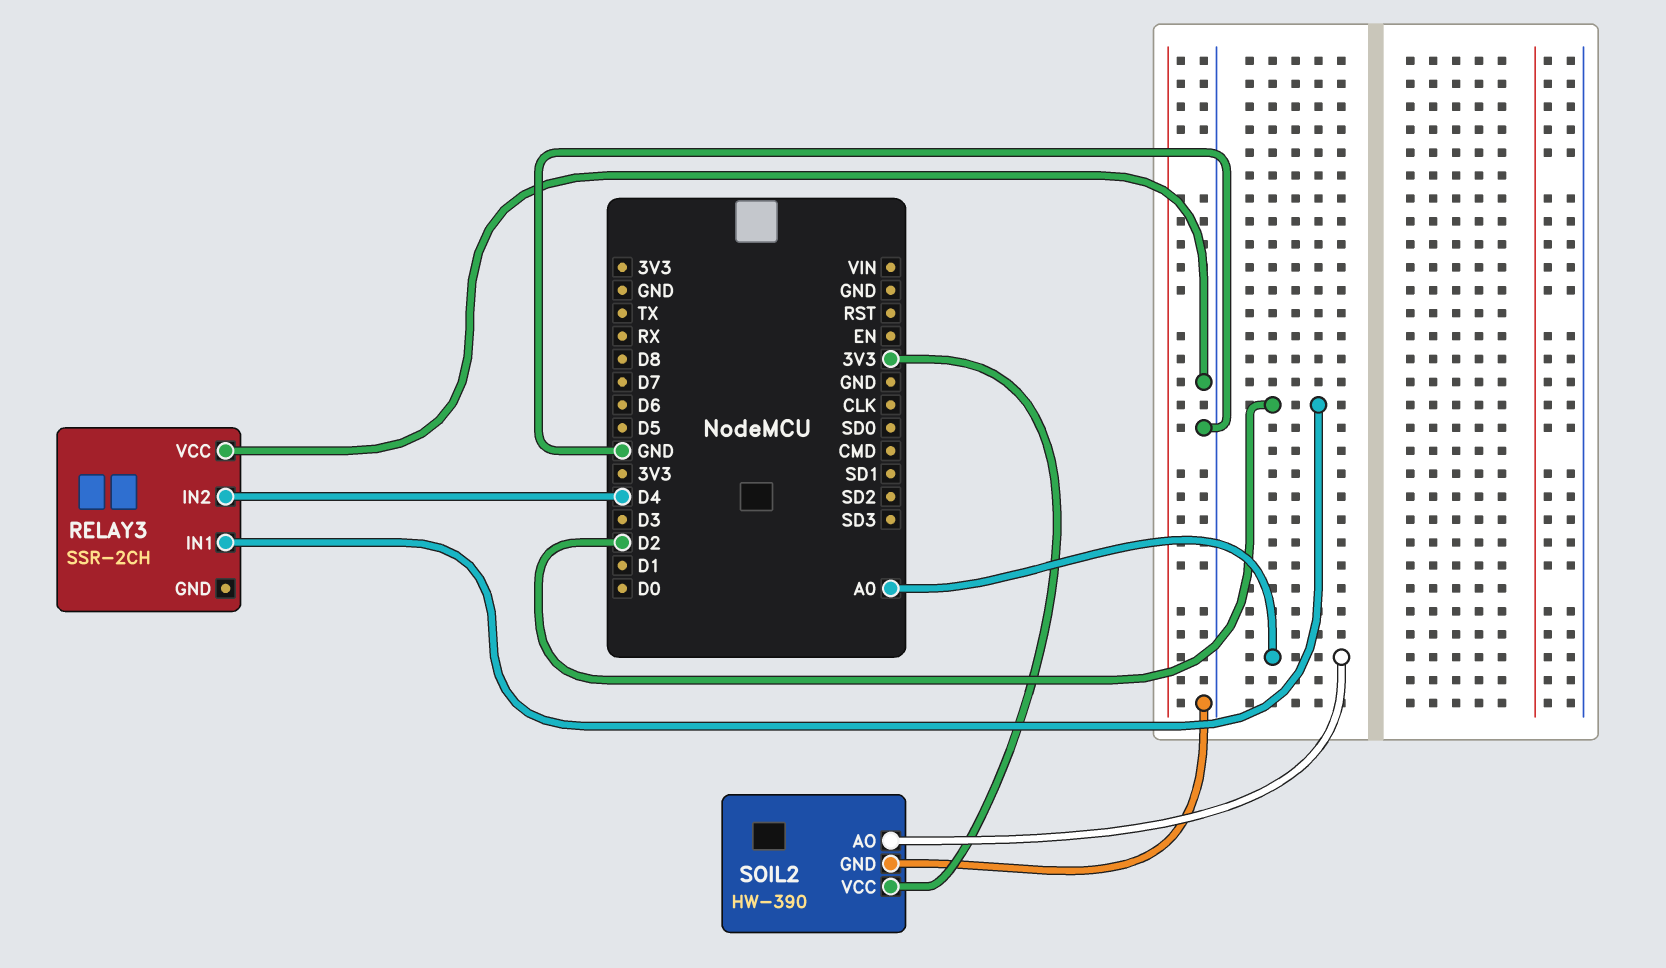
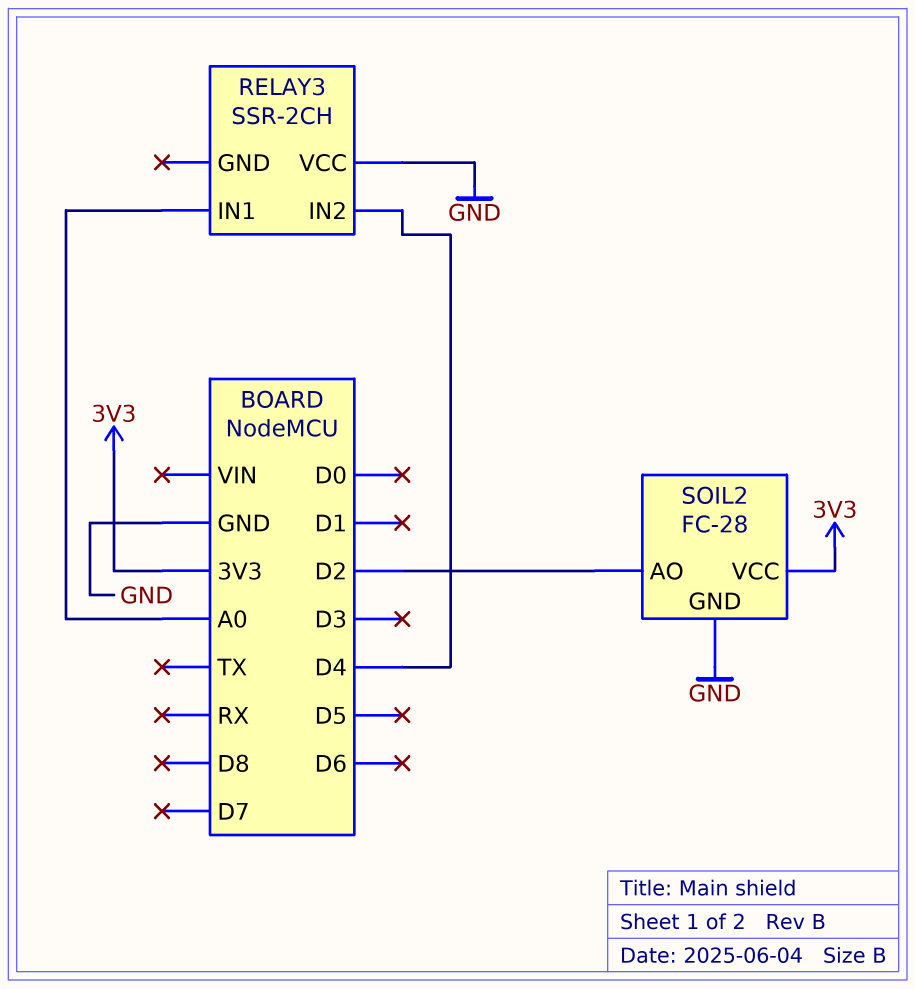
RELAY3 pin IN1: D2 -> A0
SOIL2: HW-390 -> FC-28
SOIL2 pin AO: A0 -> D2

